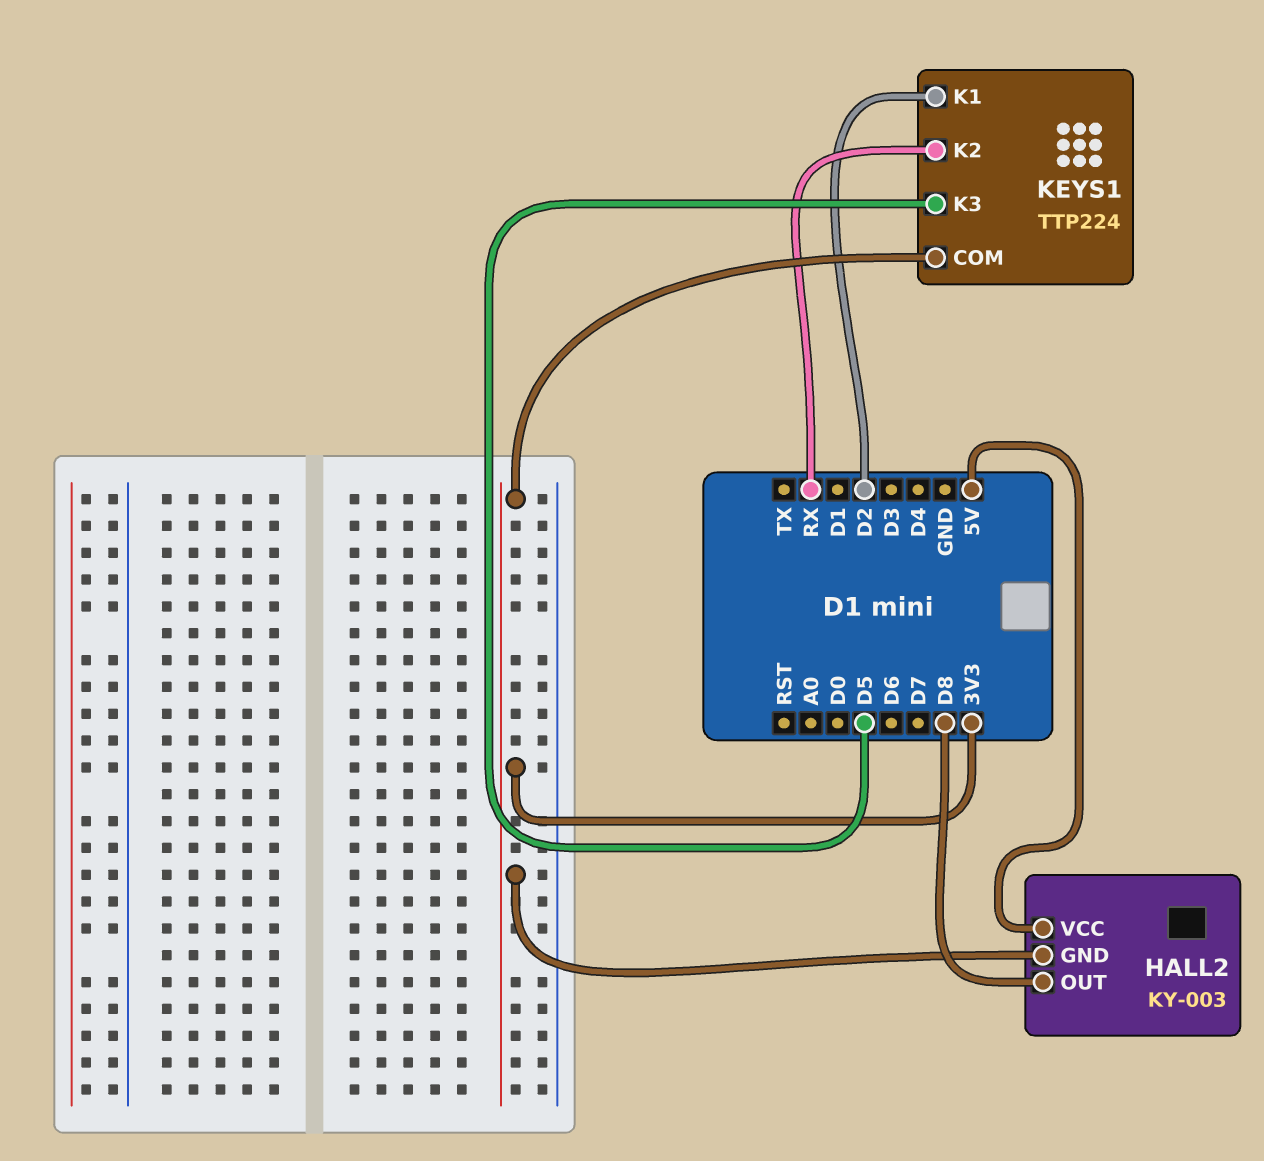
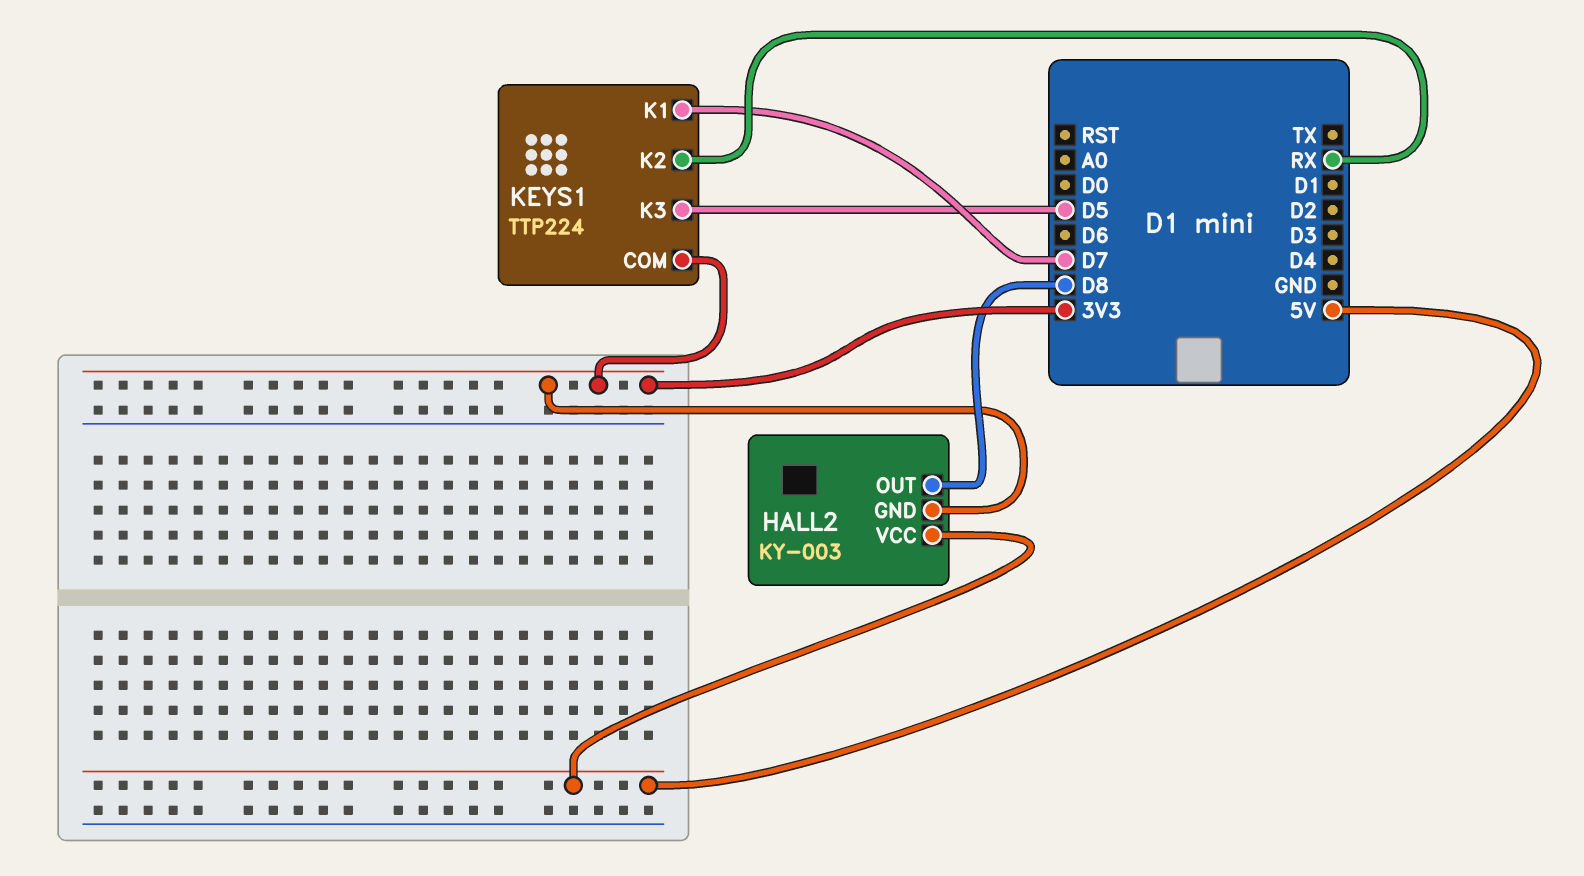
KEYS1 pin K1: D2 -> D7

